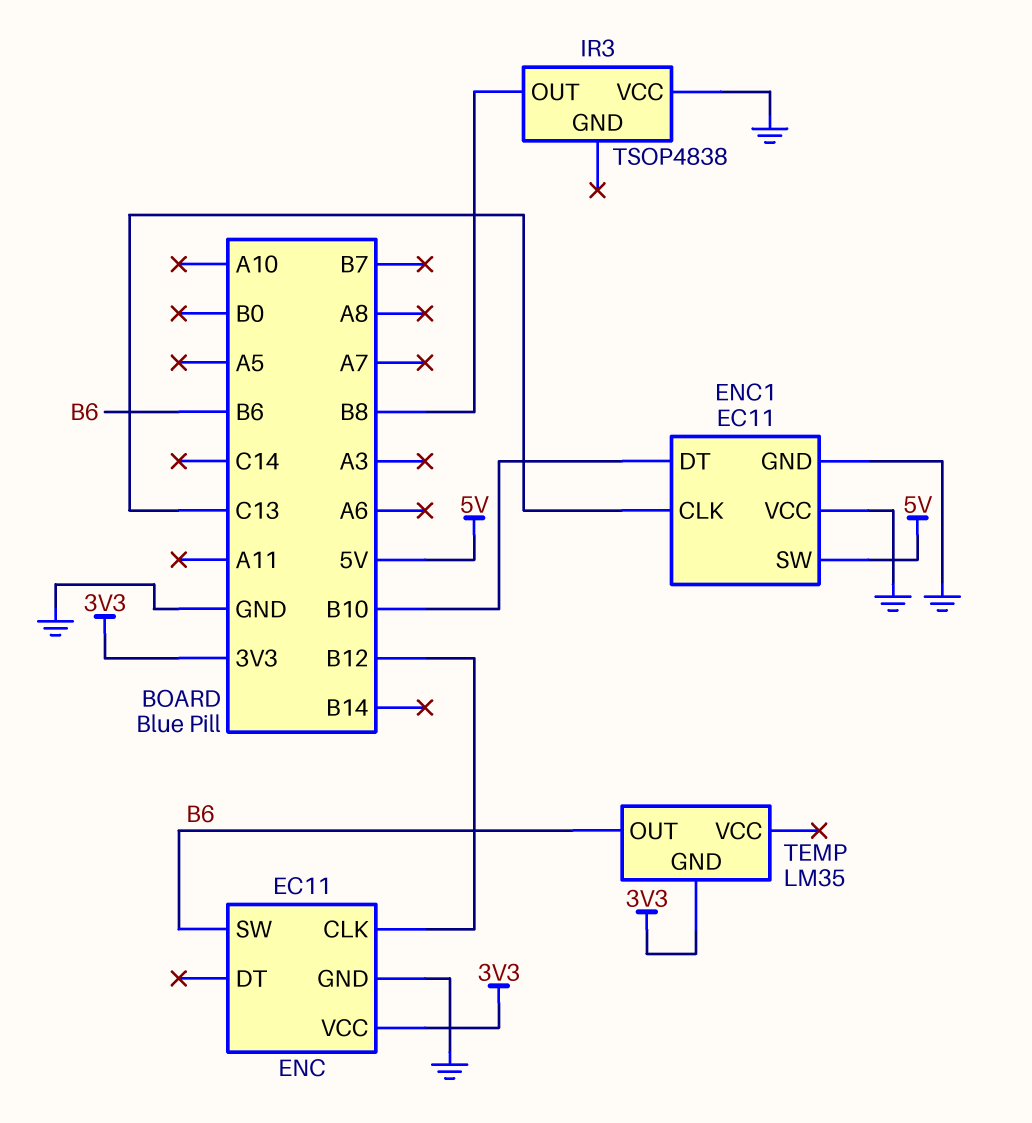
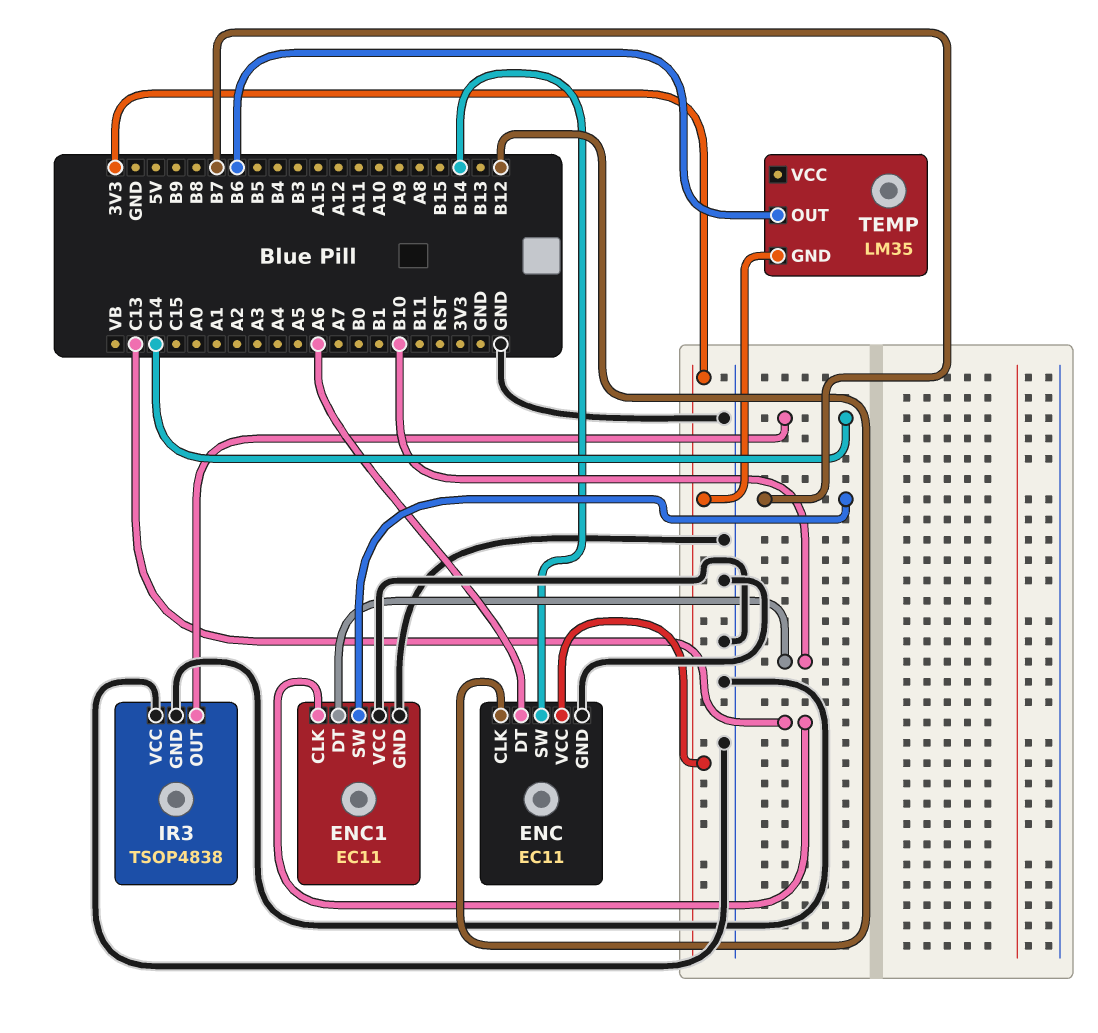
ENC pin DT: none -> A6
ENC pin SW: B6 -> B14
ENC1 pin SW: 5V -> B7
IR3 pin GND: none -> GND
IR3 pin OUT: B8 -> C14

